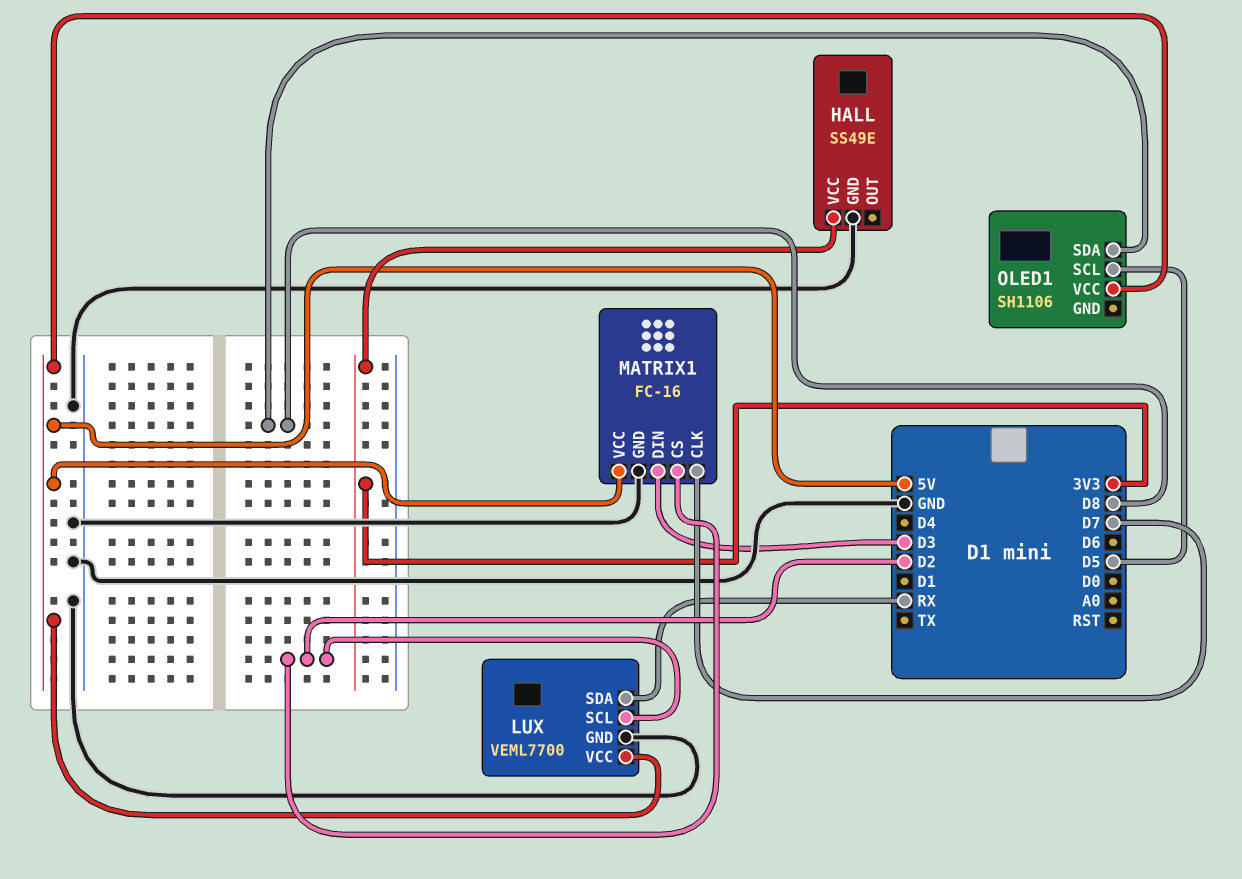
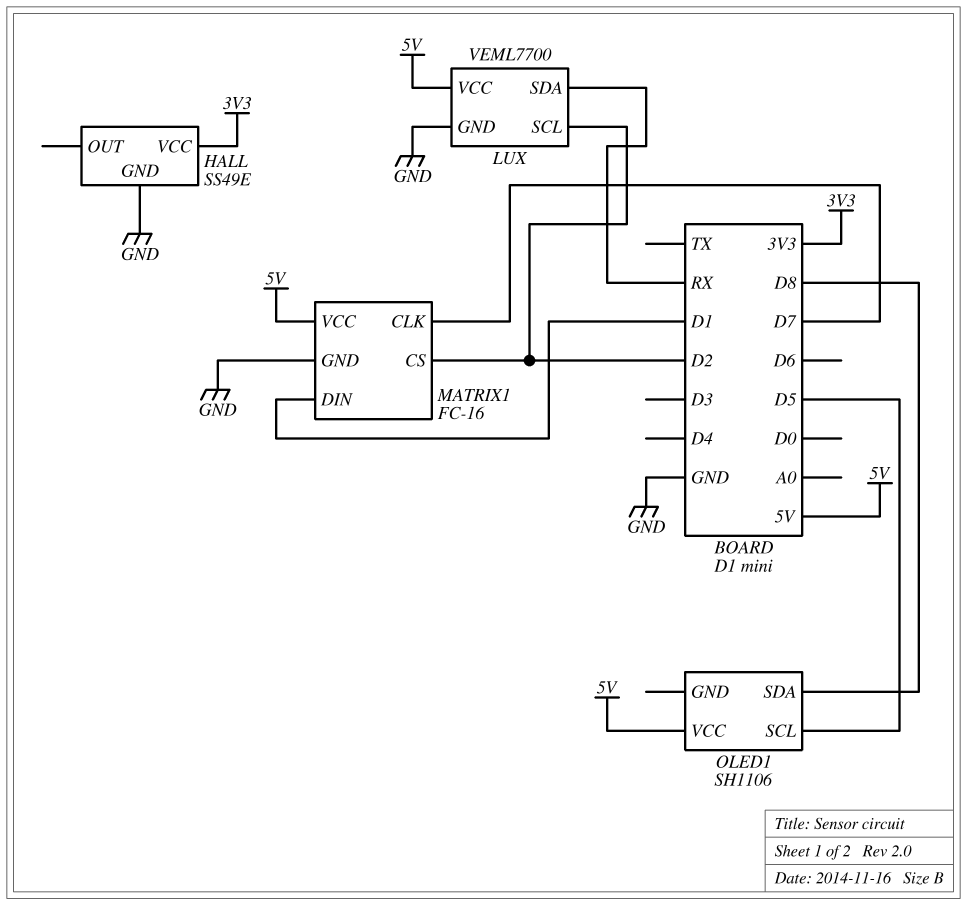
MATRIX1 pin DIN: D3 -> D1

